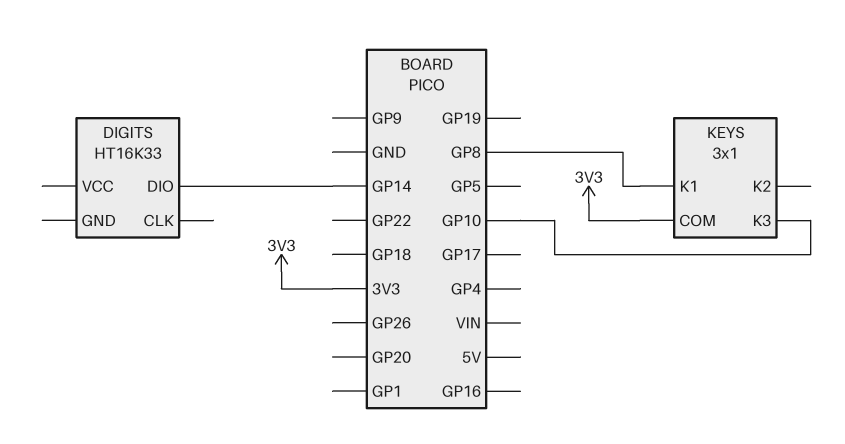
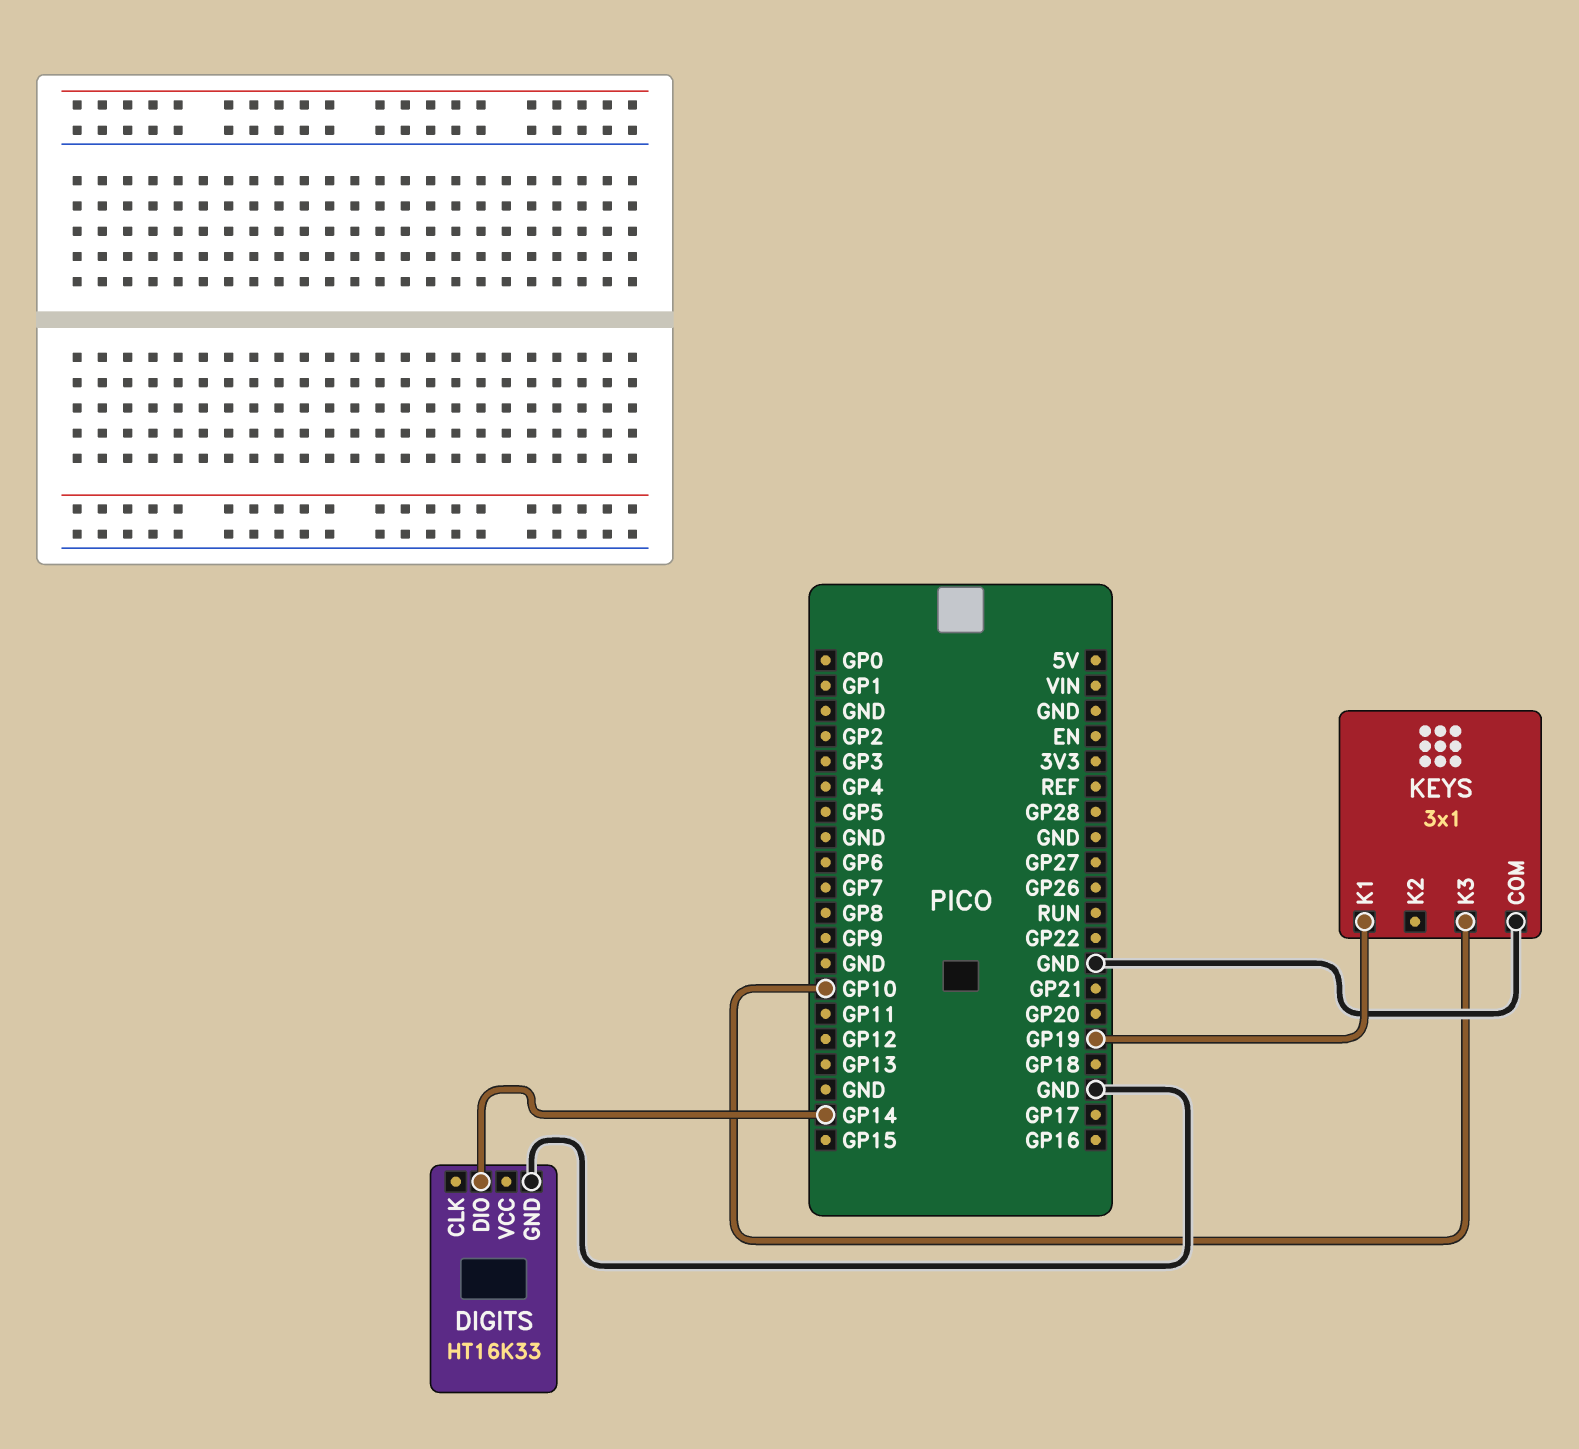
DIGITS pin GND: none -> GND
KEYS pin COM: 3V3 -> GND
KEYS pin K1: GP8 -> GP19

